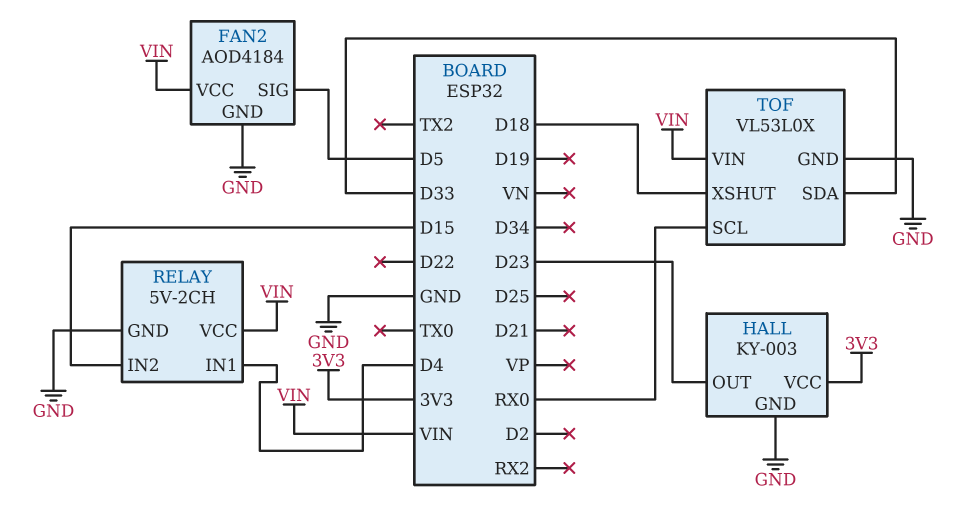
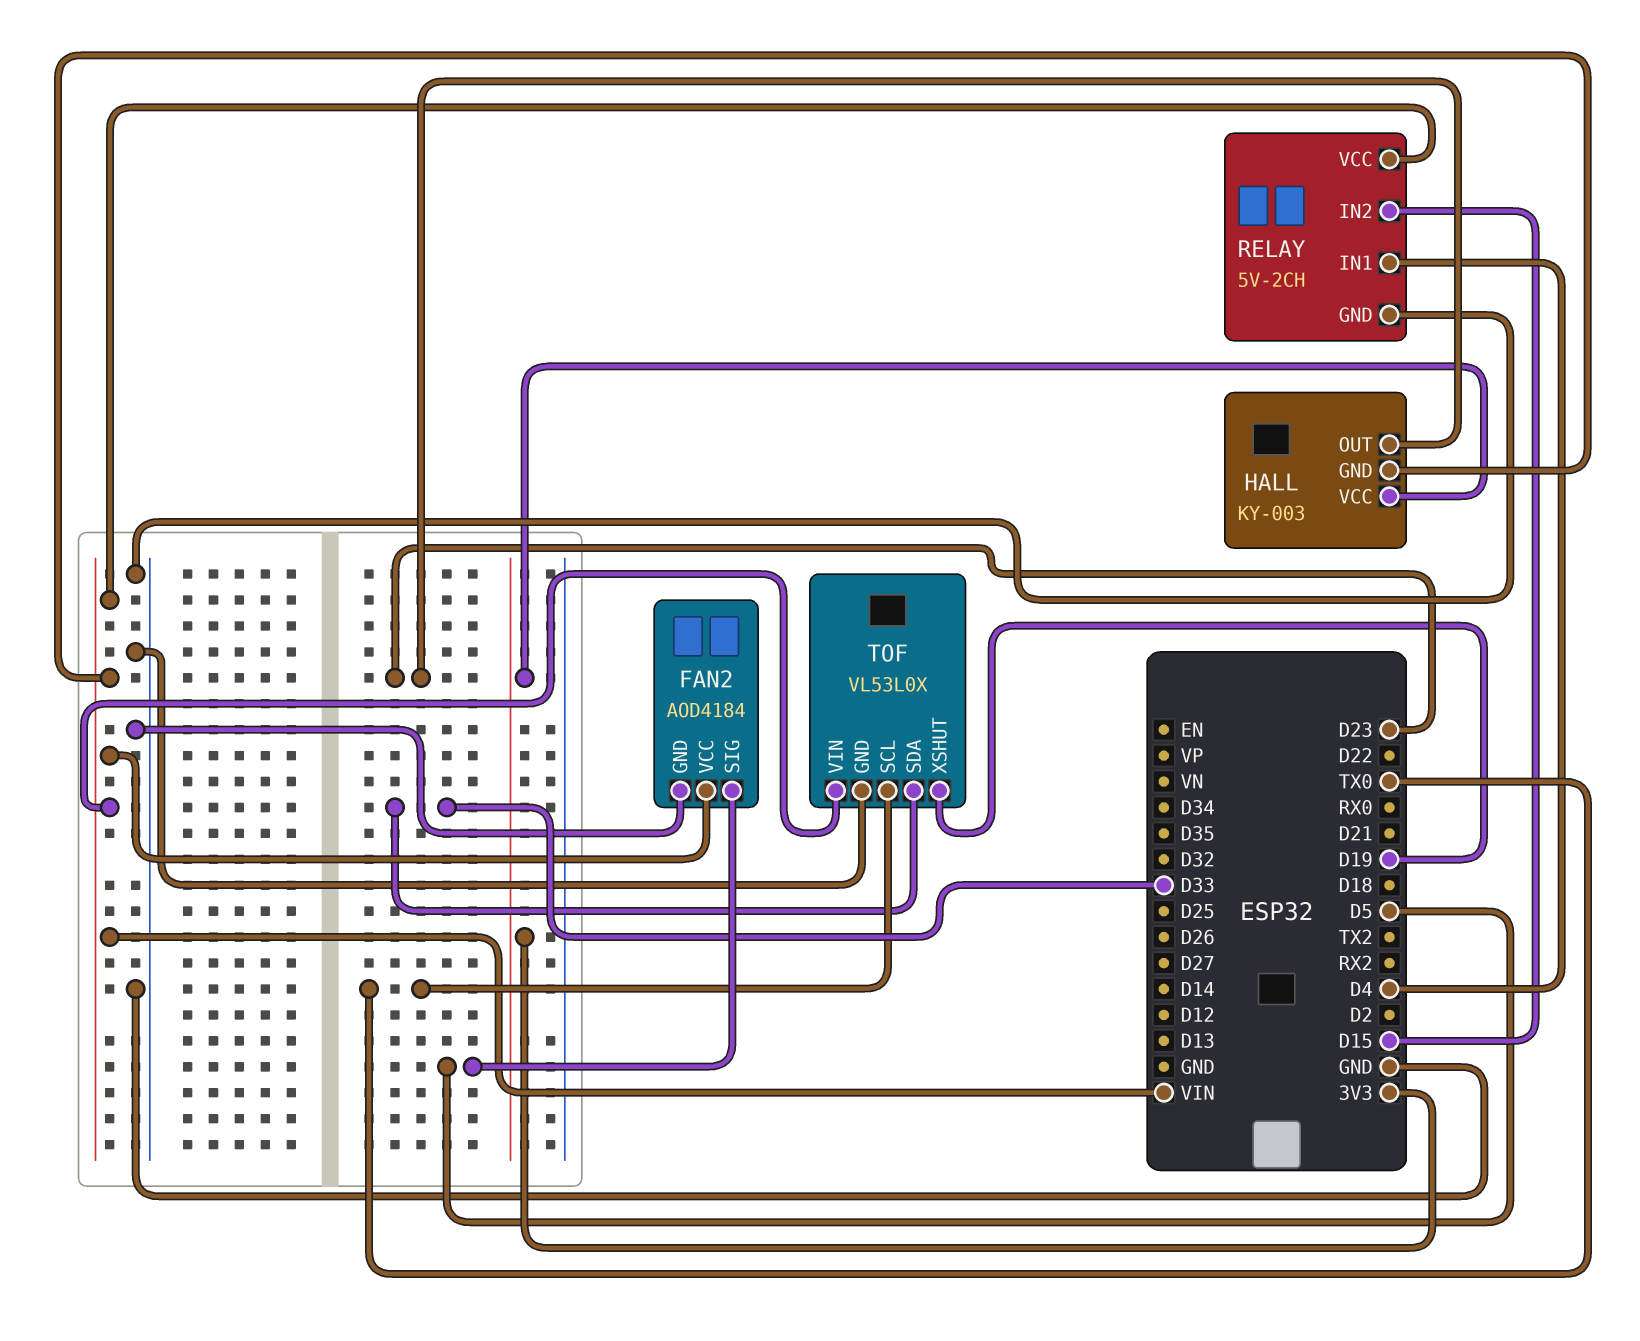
HALL pin GND: GND -> VIN
TOF pin SCL: RX0 -> TX0
TOF pin XSHUT: D18 -> D19

